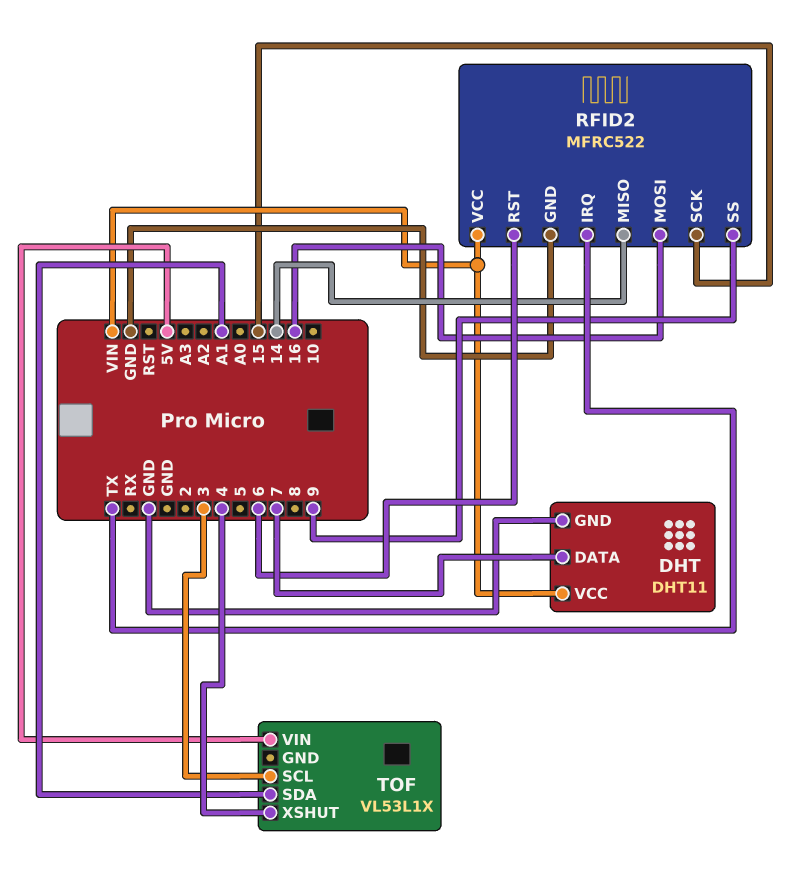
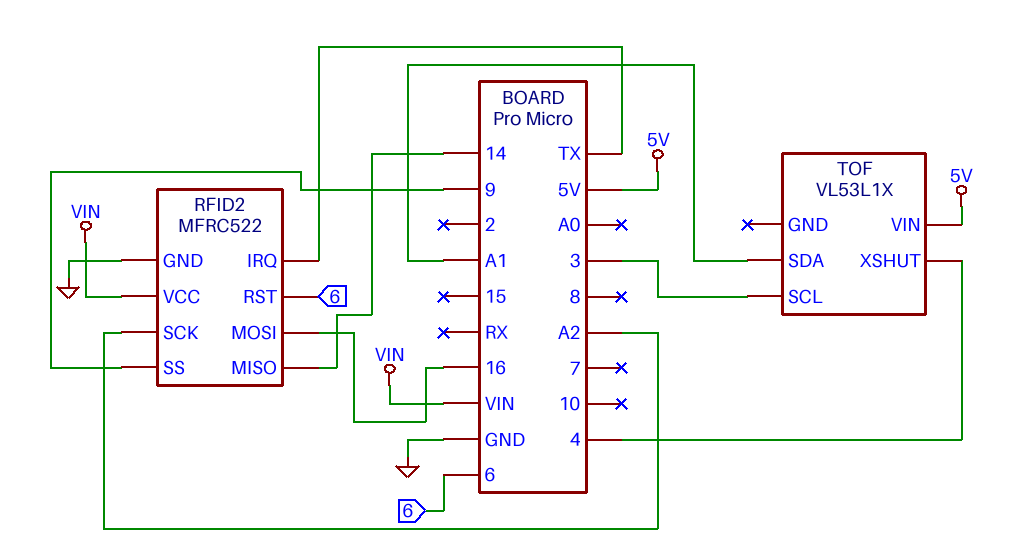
DHT: DHT11 -> none
DHT pin DATA: 7 -> none
DHT pin GND: GND -> none
DHT pin VCC: VIN -> none
RFID2 pin SCK: 15 -> A2

